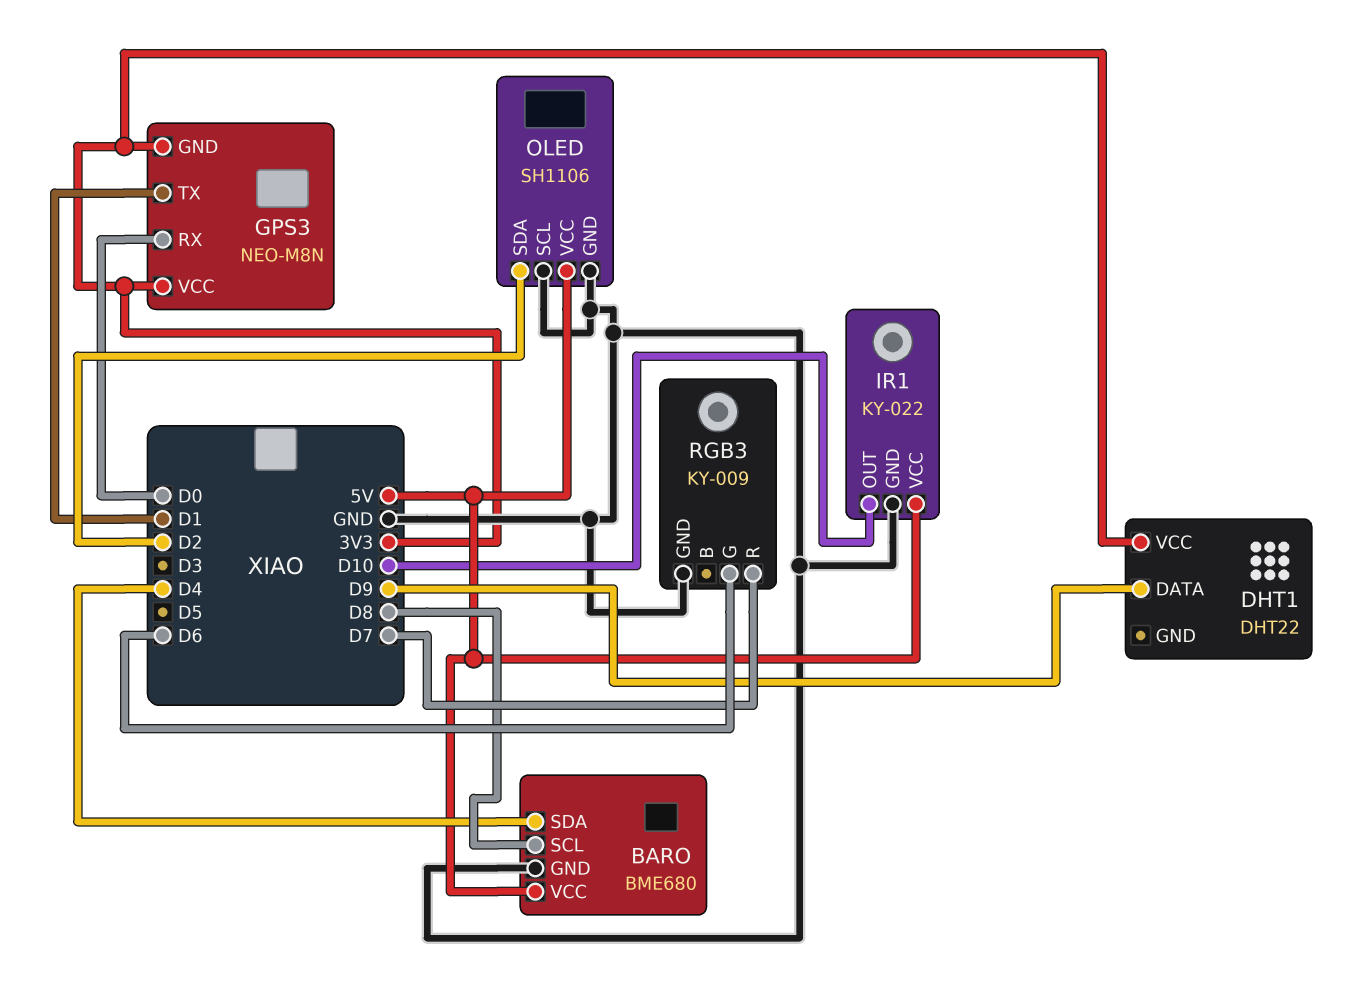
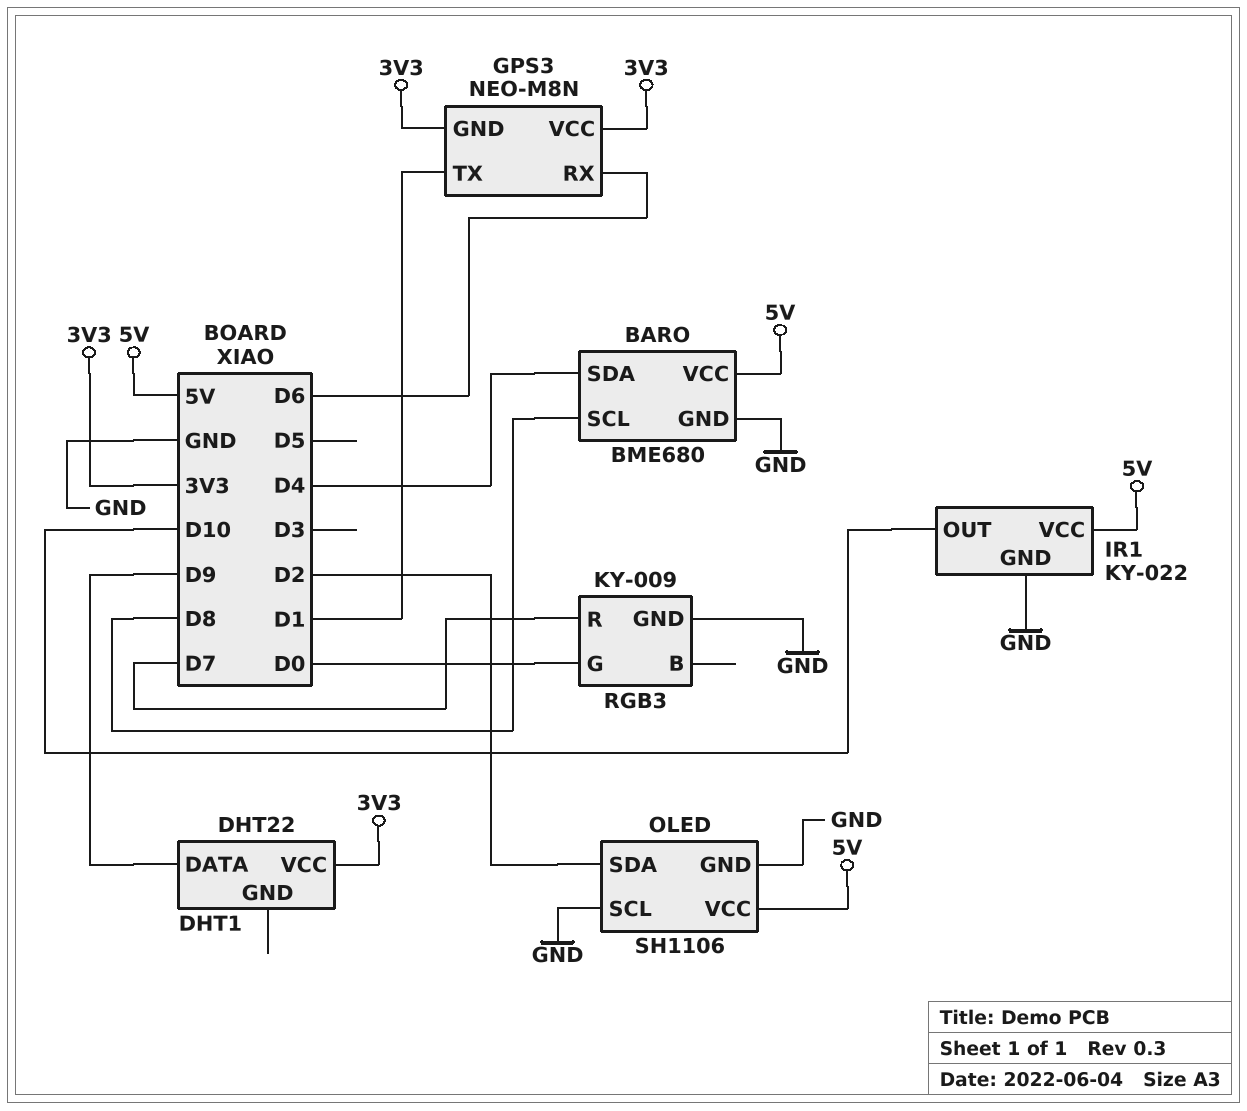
GPS3 pin RX: D0 -> D6
RGB3 pin G: D6 -> D0

